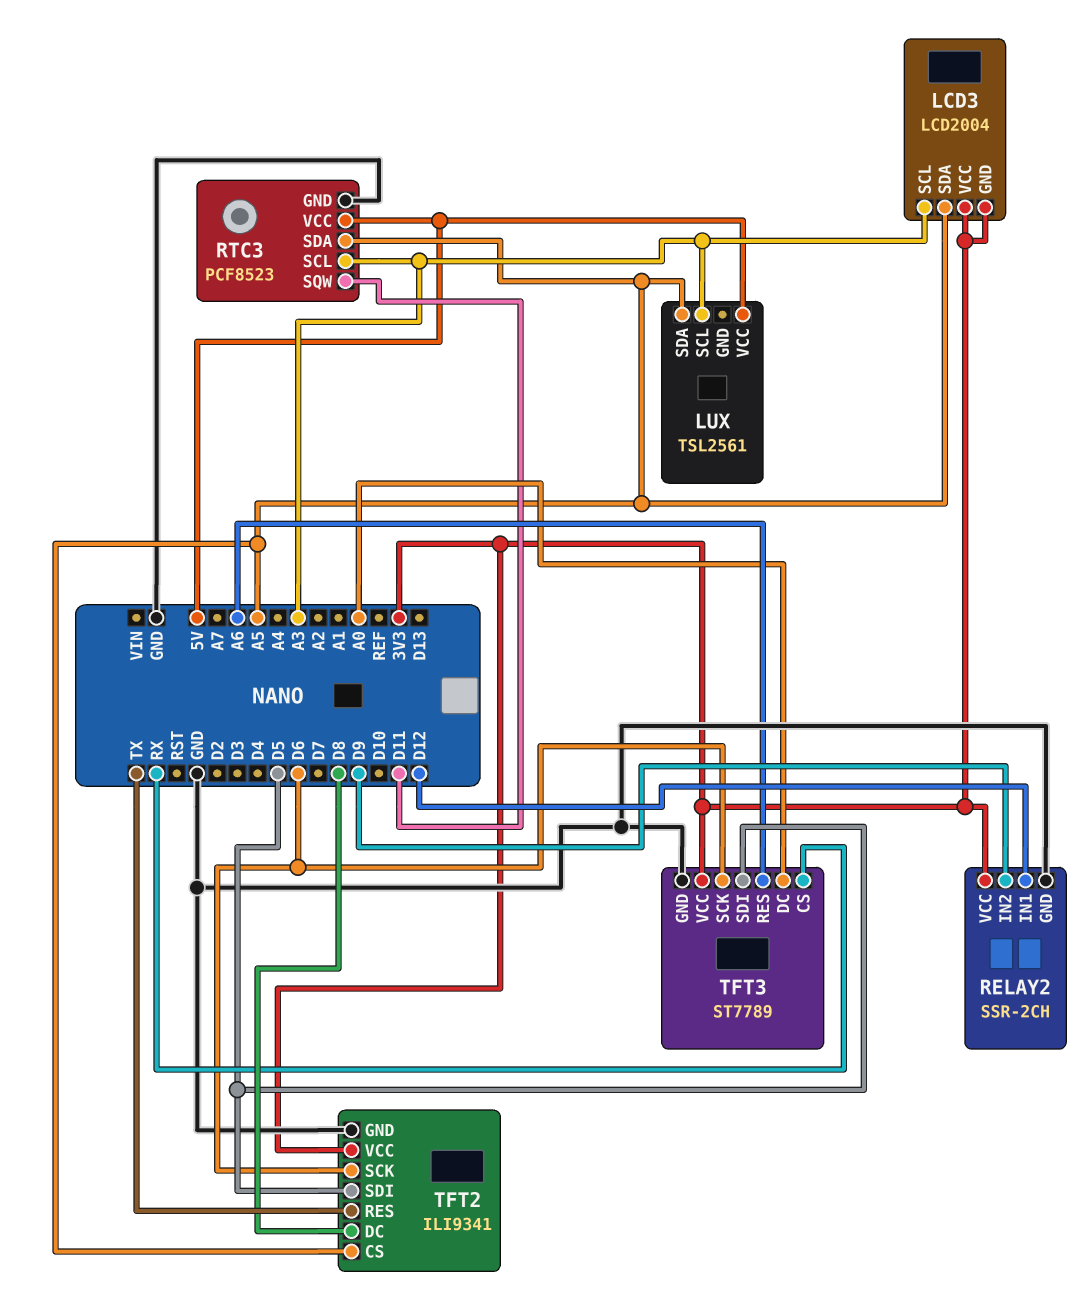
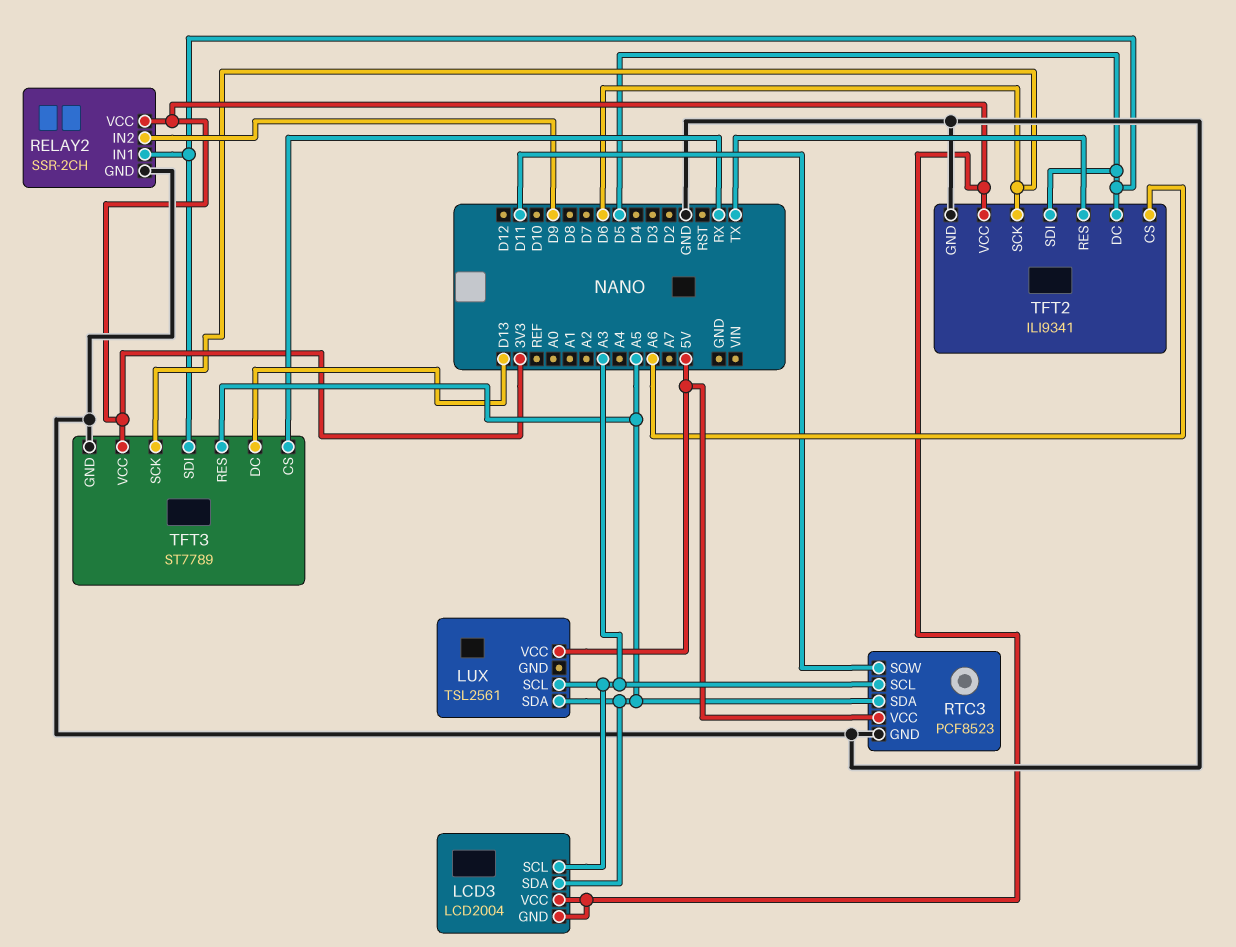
RELAY2 pin IN1: D12 -> D5
TFT2 pin CS: A5 -> A6
TFT2 pin DC: D8 -> D5
TFT3 pin DC: A0 -> D13
TFT3 pin RES: A6 -> A5

